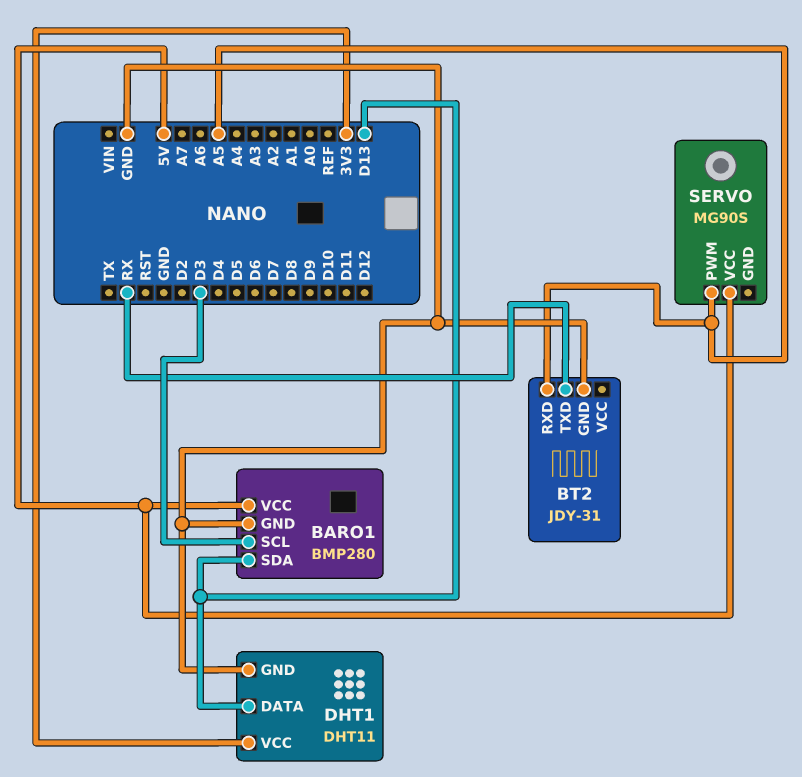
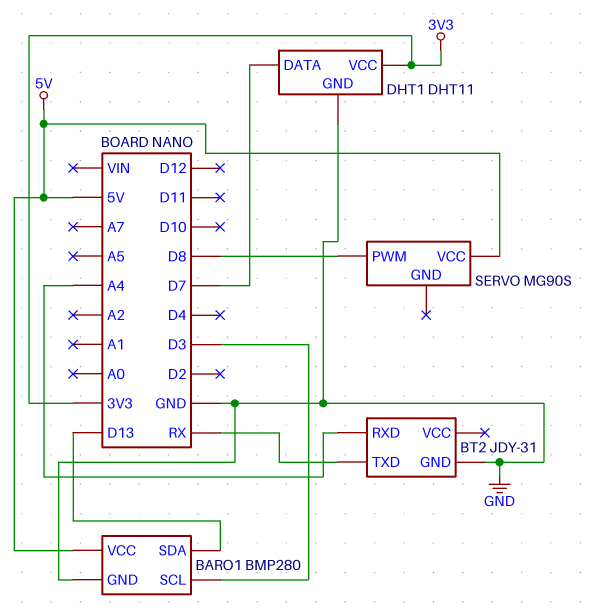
BT2 pin RXD: A5 -> A4
DHT1 pin DATA: D13 -> D7
SERVO pin PWM: A5 -> D8

